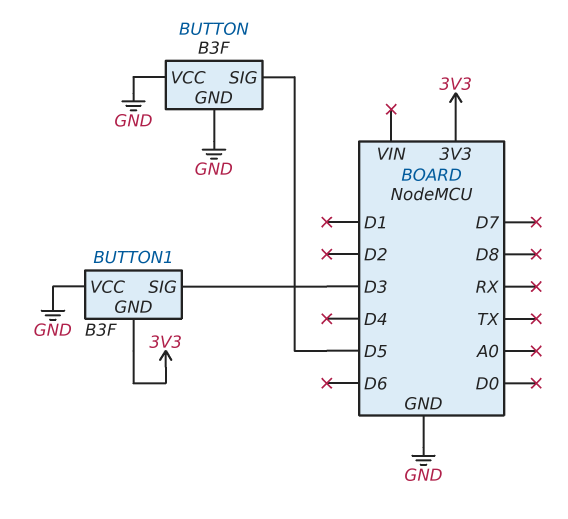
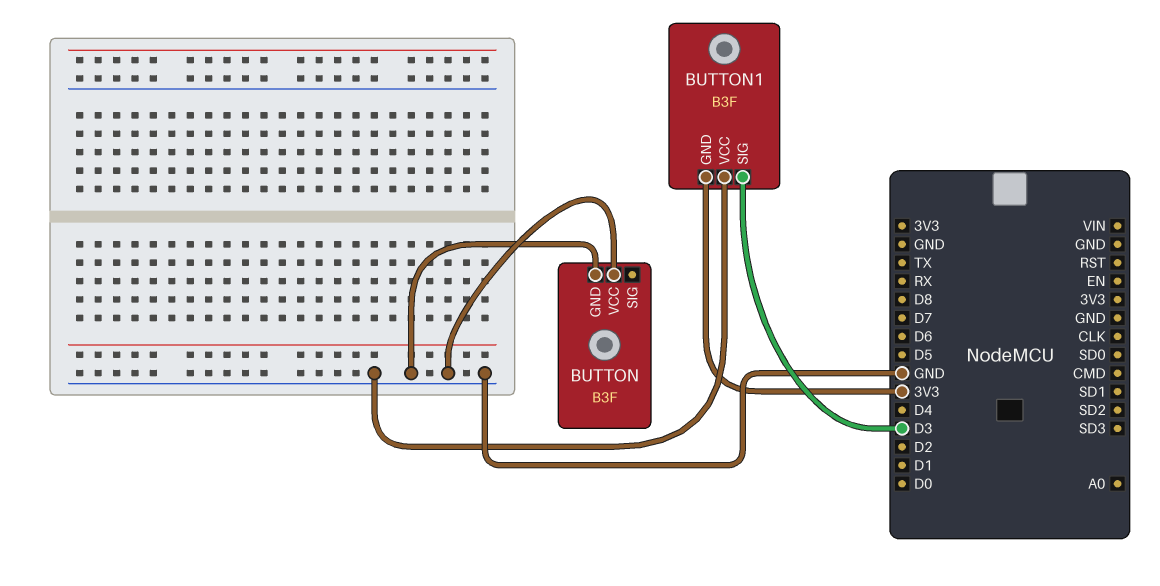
BUTTON pin SIG: D5 -> none

